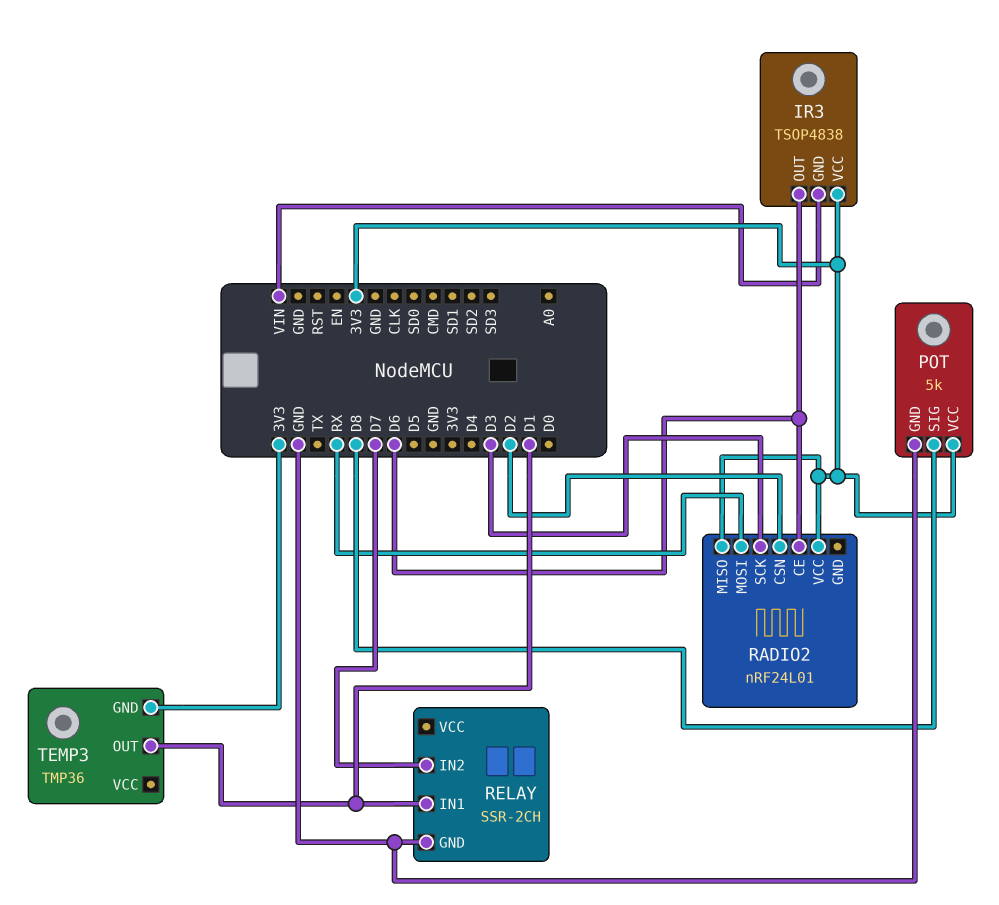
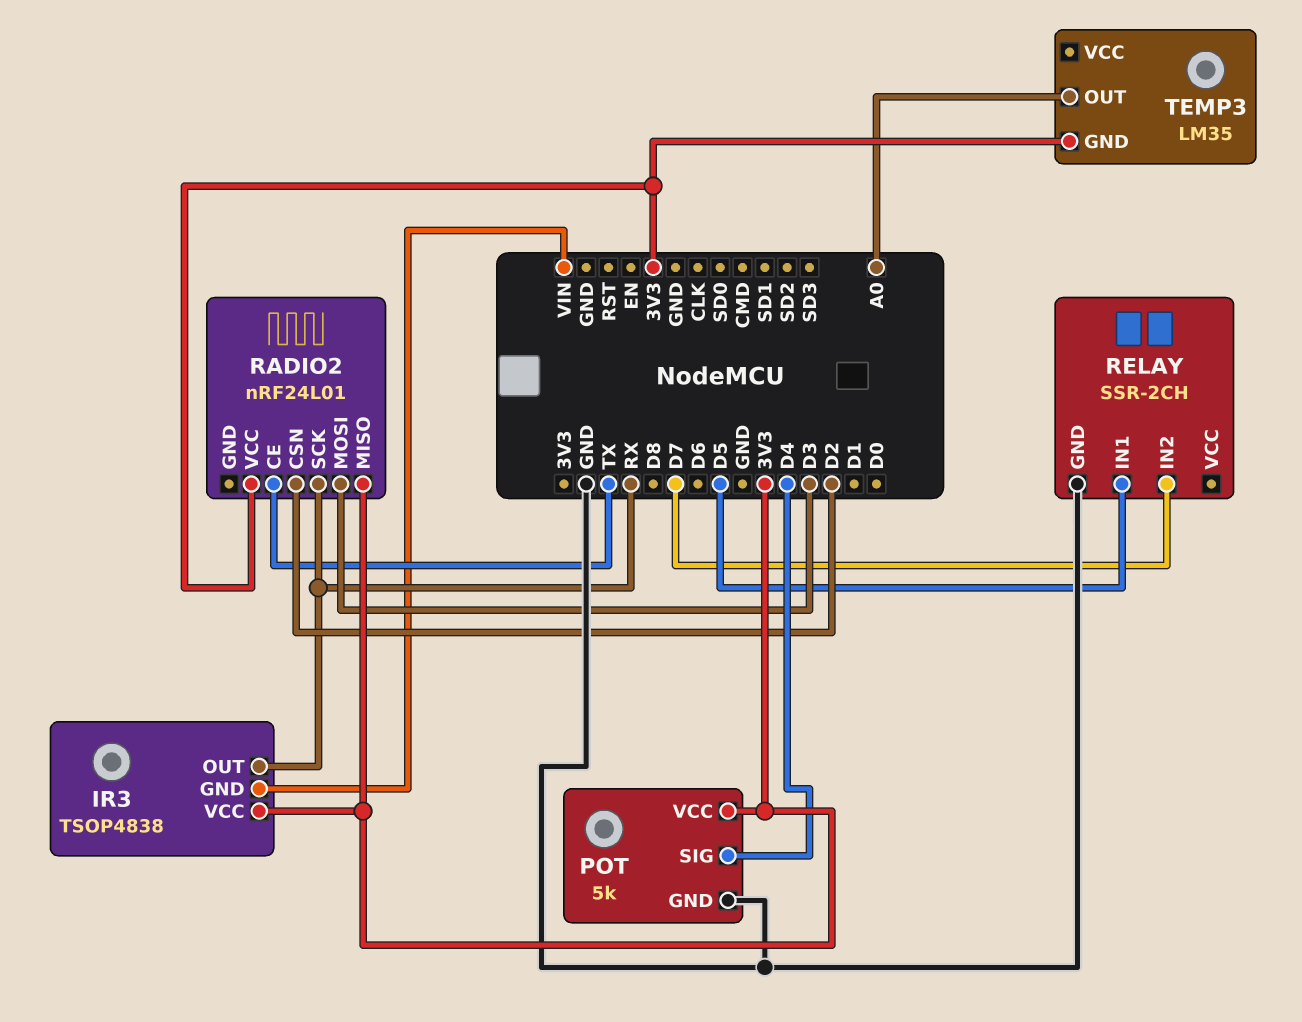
IR3 pin OUT: D6 -> RX
POT pin SIG: D8 -> D4
RADIO2 pin CE: D6 -> TX
RADIO2 pin MOSI: RX -> D3
RADIO2 pin SCK: D3 -> RX
RELAY pin IN1: D1 -> D5
TEMP3: TMP36 -> LM35
TEMP3 pin OUT: D1 -> A0

